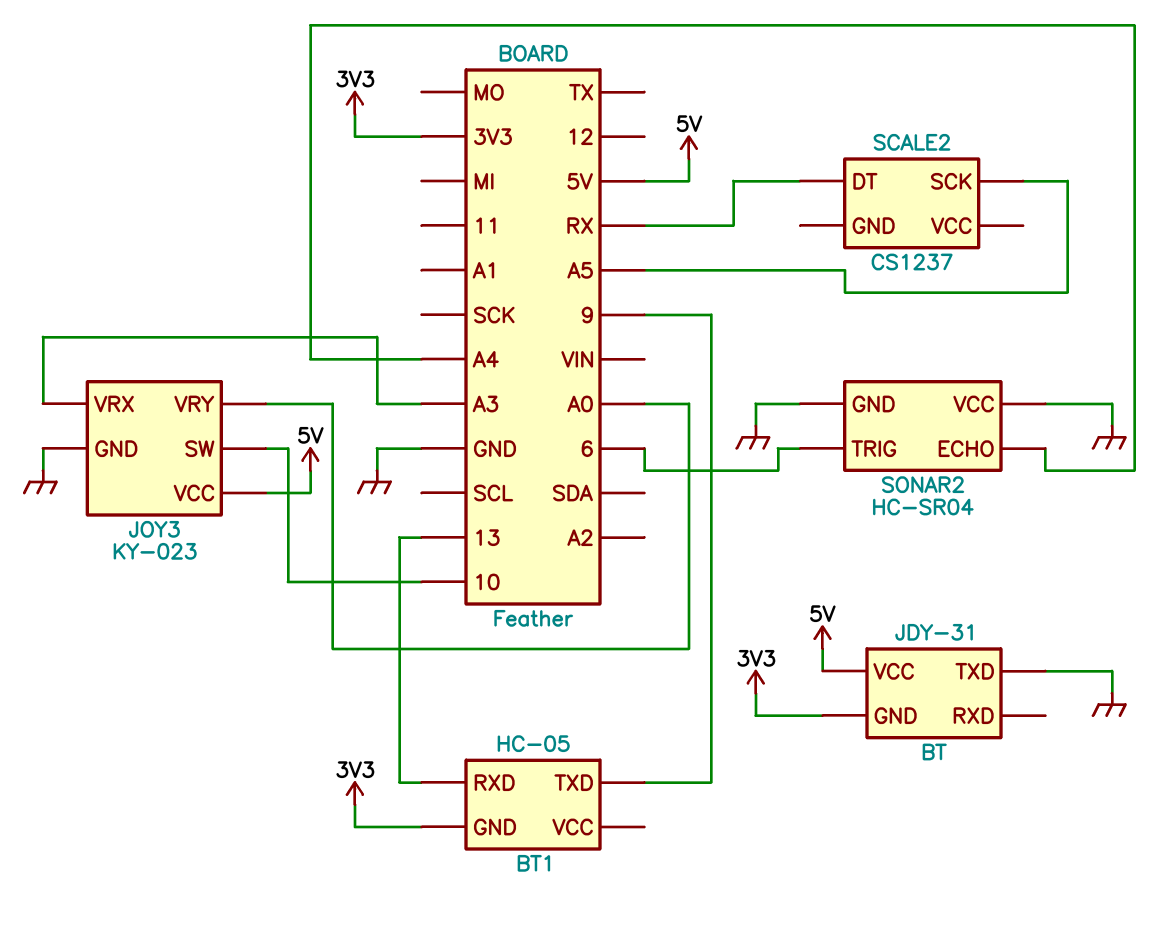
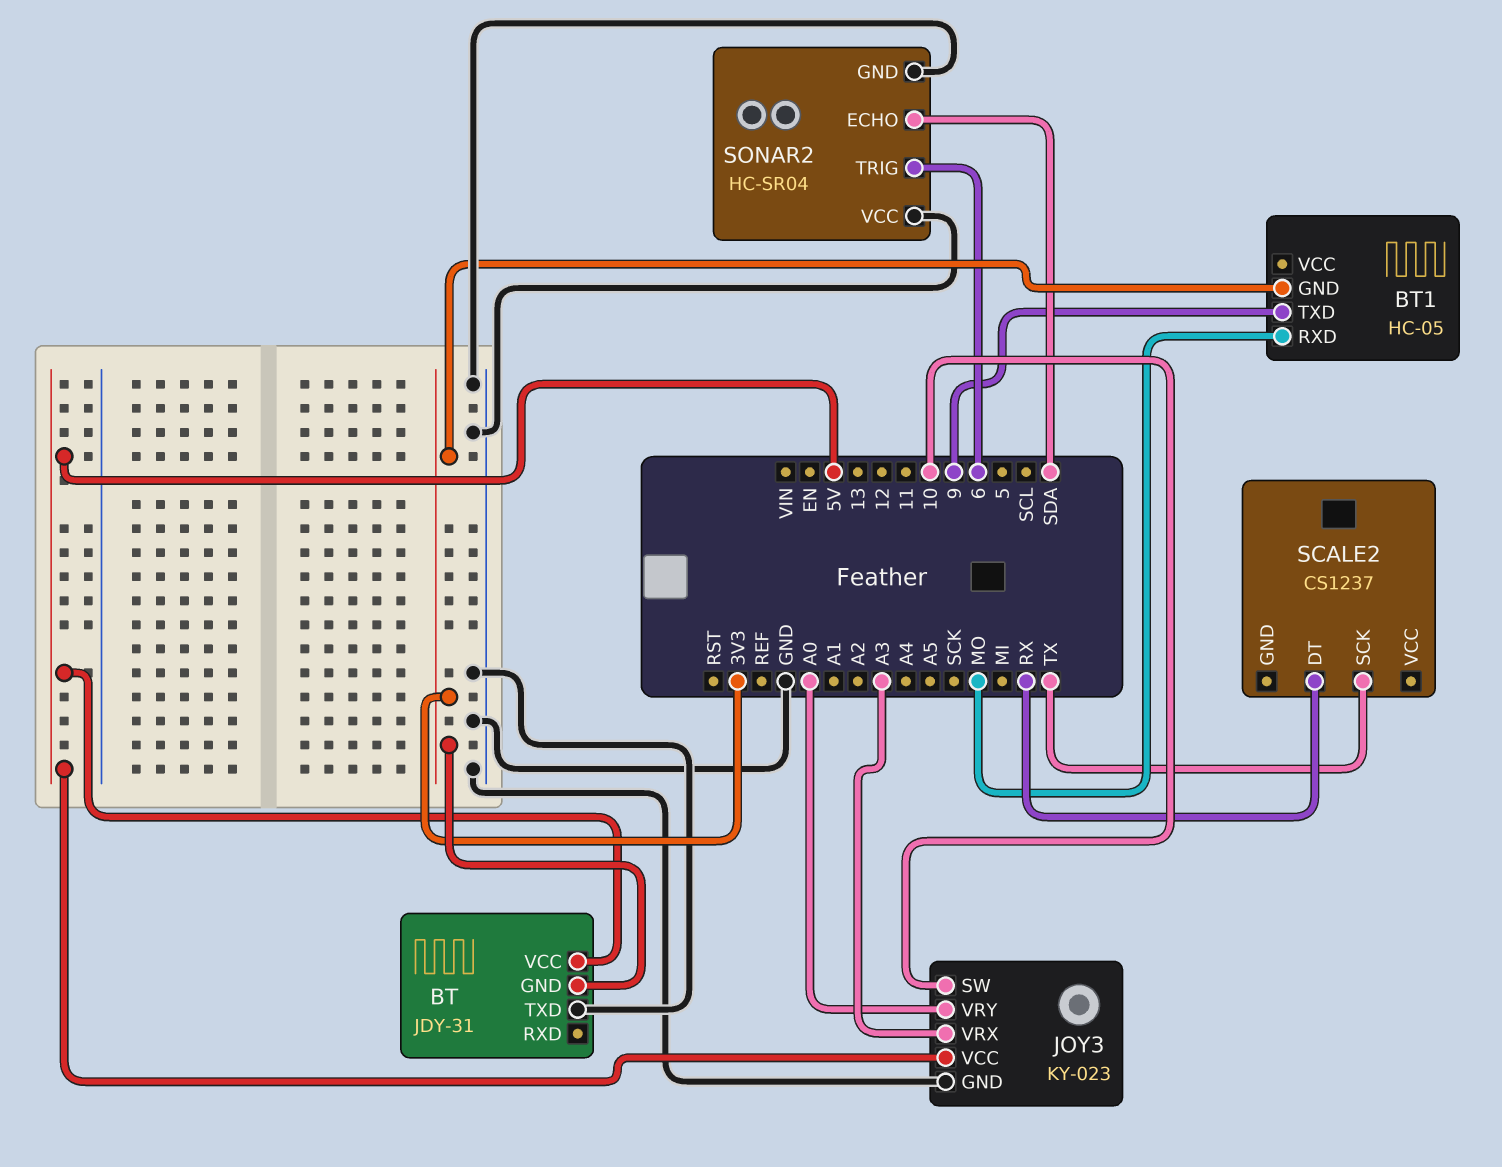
BT1 pin RXD: 13 -> MO
SCALE2 pin SCK: A5 -> TX
SONAR2 pin ECHO: A4 -> SDA

